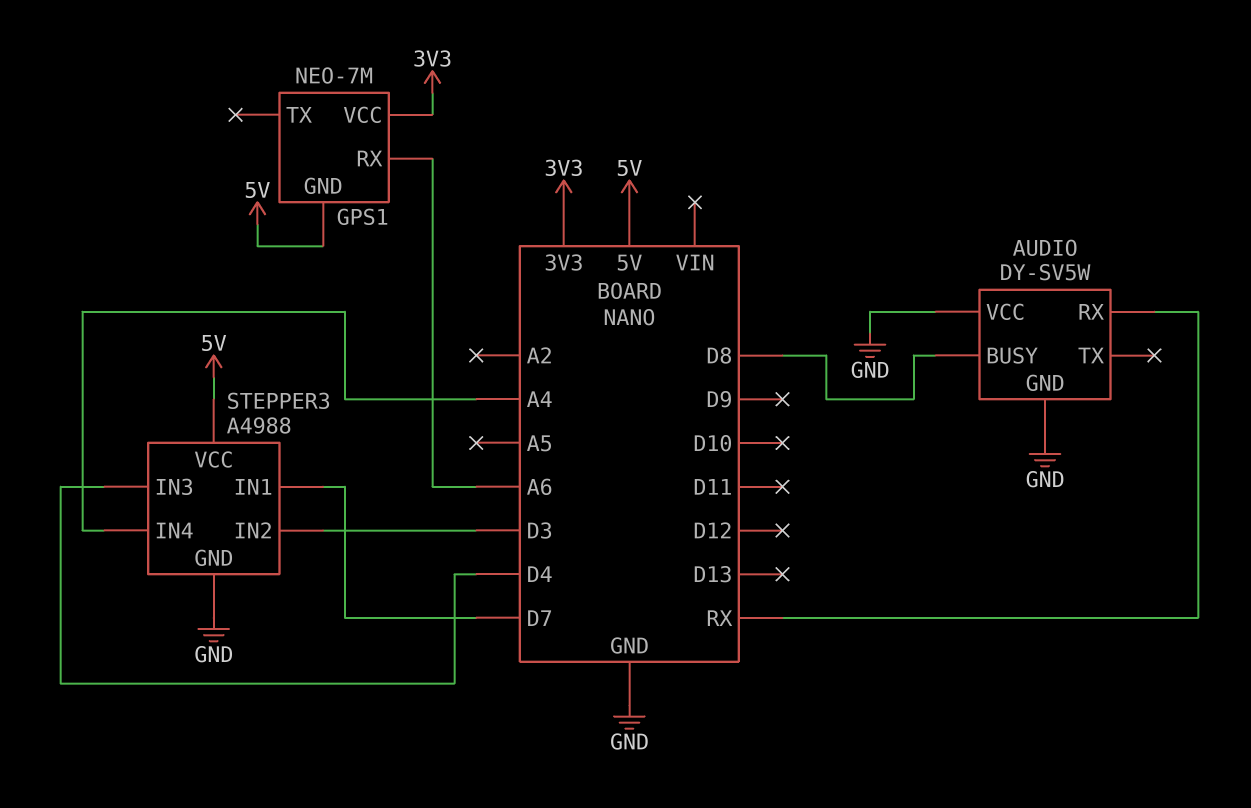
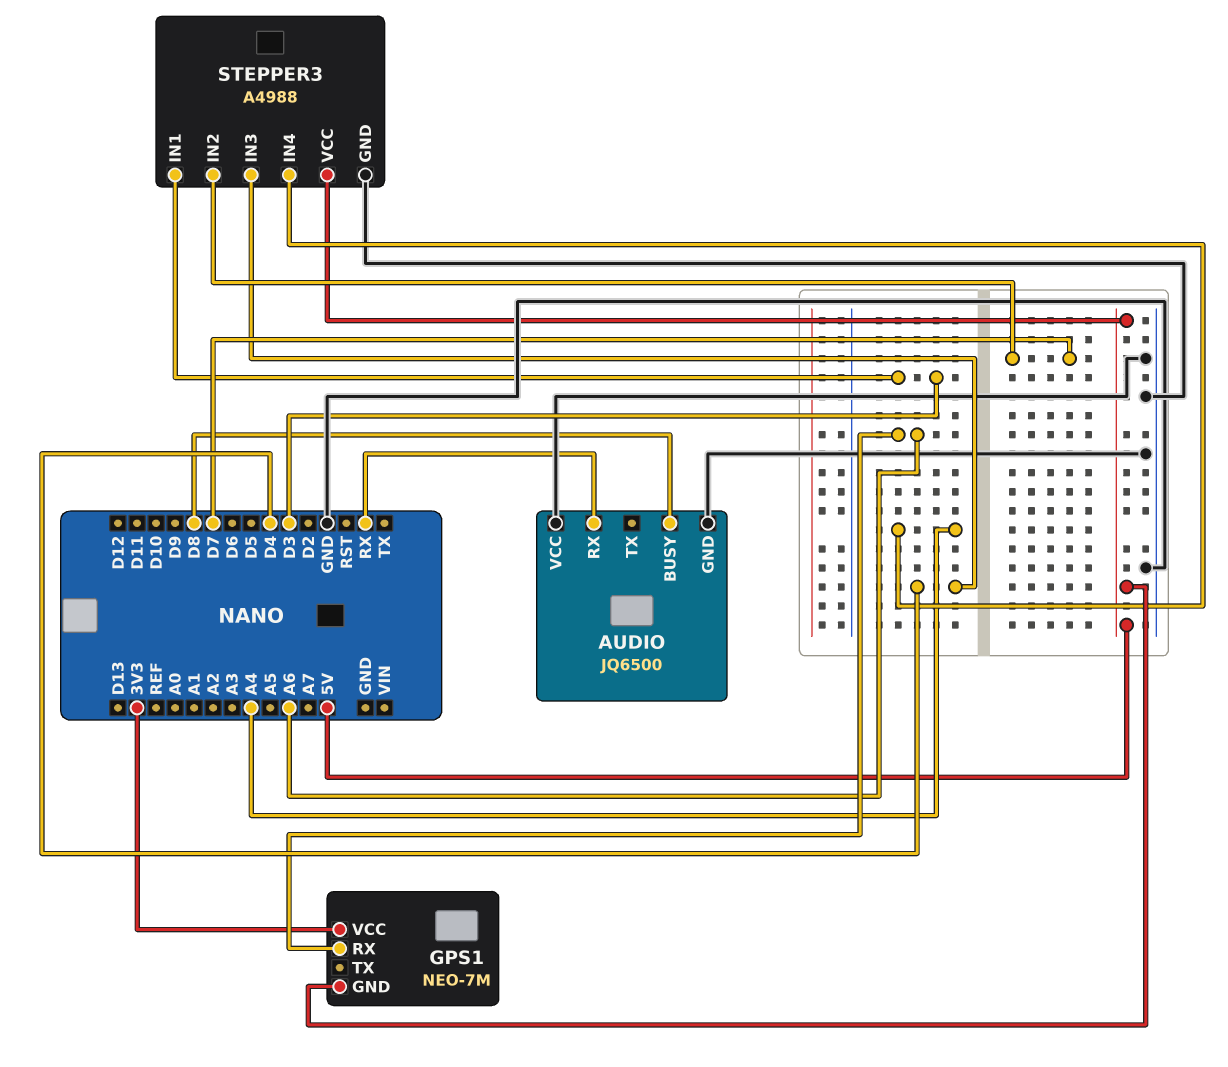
AUDIO: DY-SV5W -> JQ6500
STEPPER3 pin IN1: D7 -> D3
STEPPER3 pin IN2: D3 -> D7

